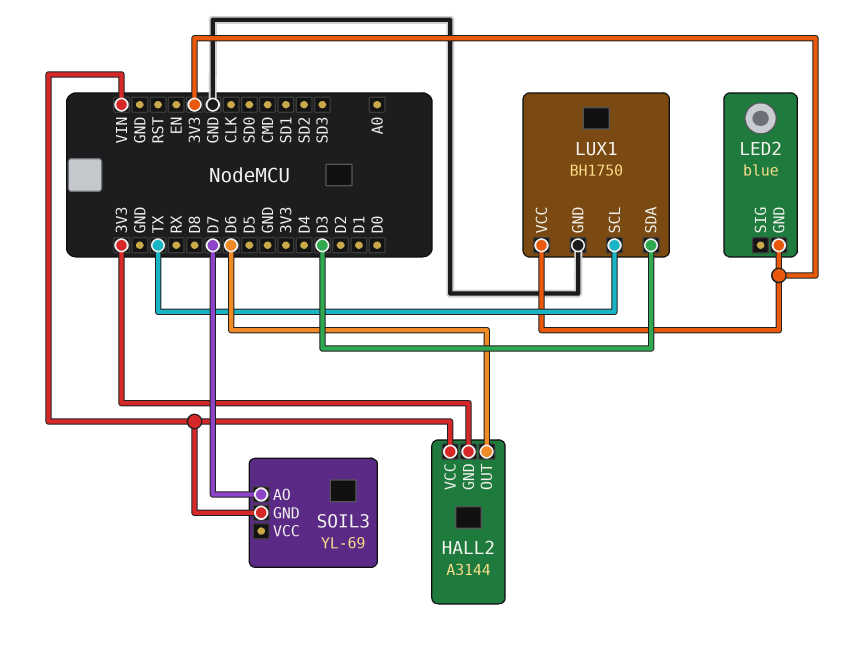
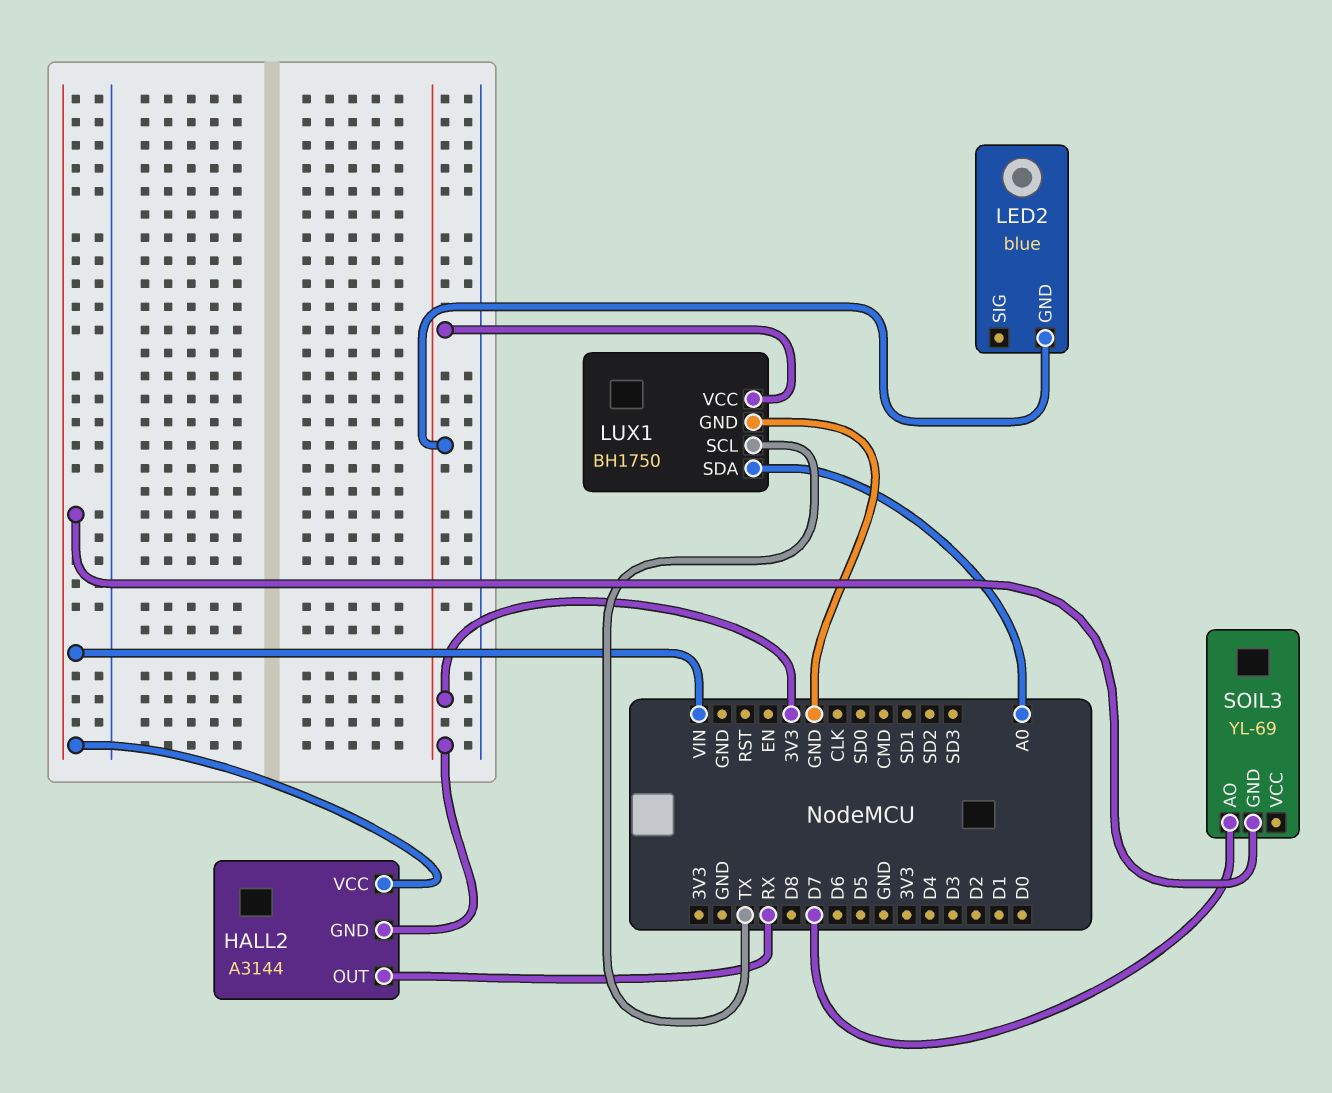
HALL2 pin OUT: D6 -> RX
LUX1 pin SDA: D3 -> A0

